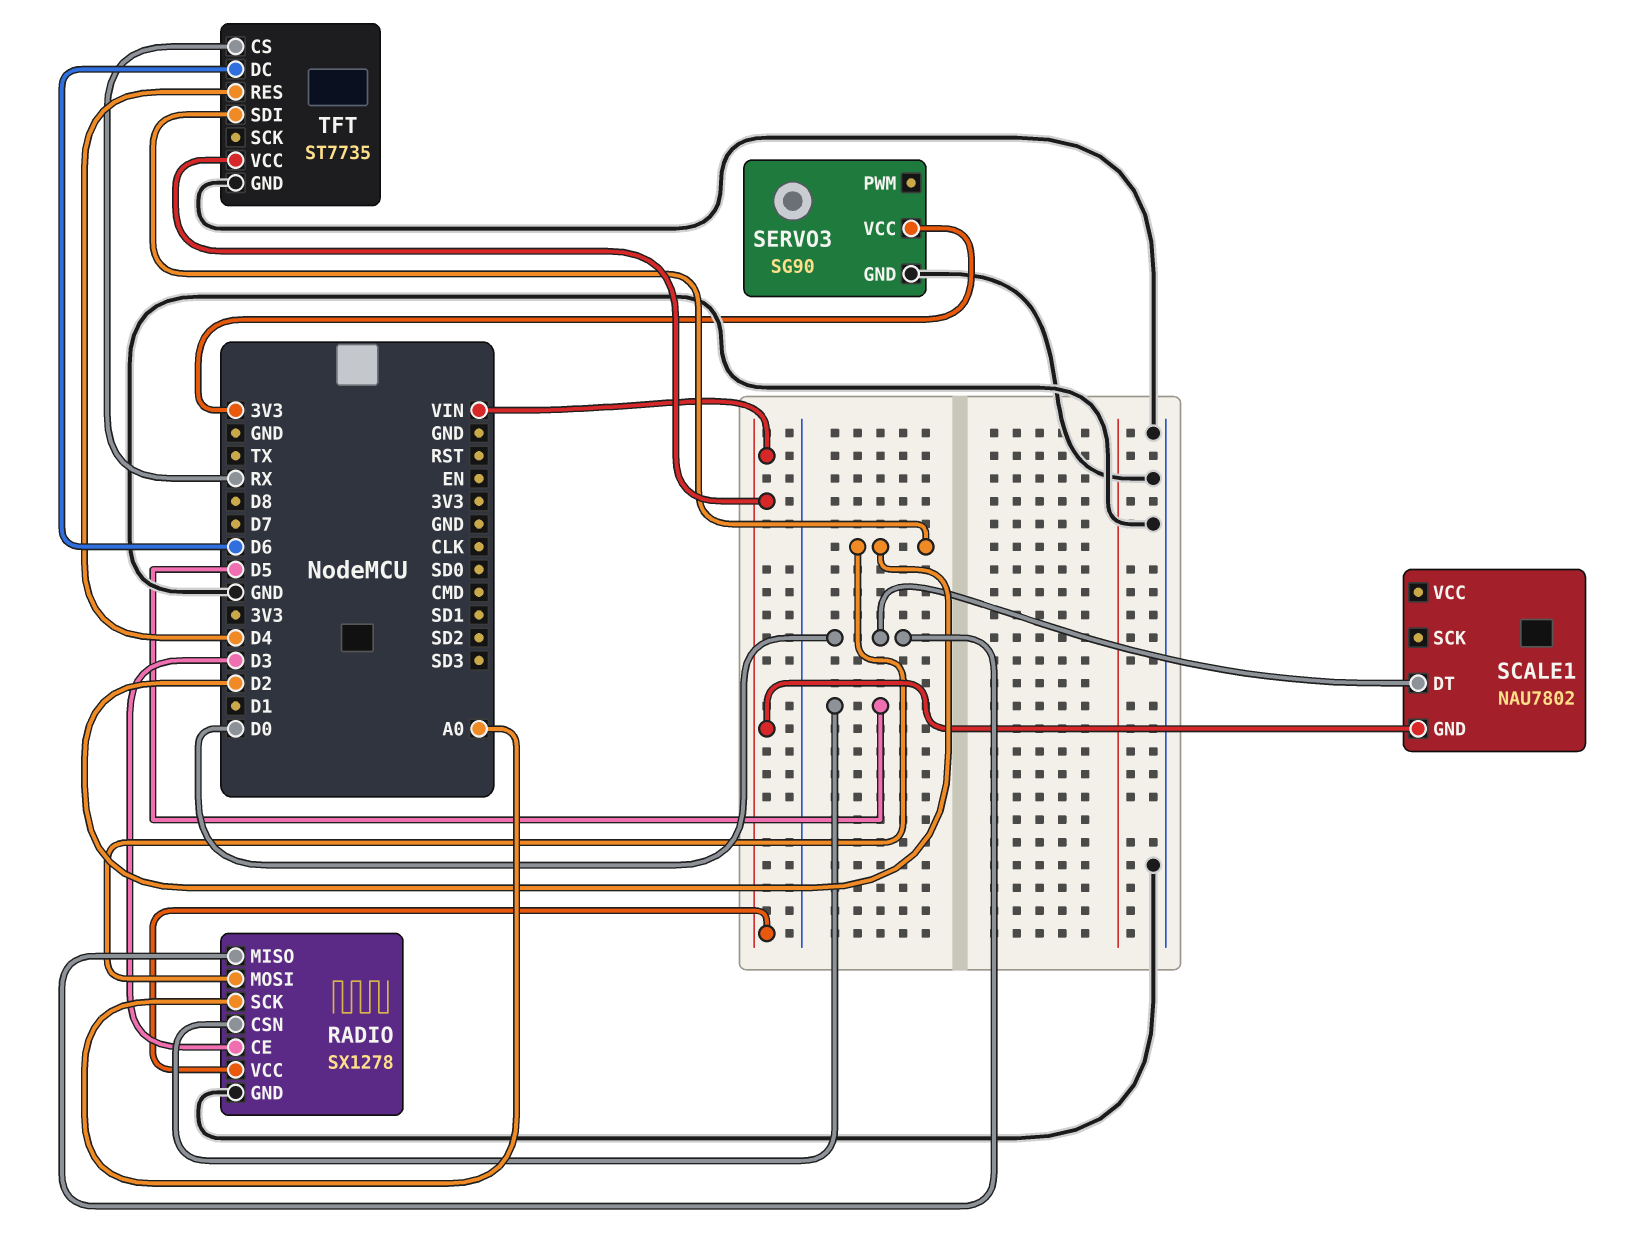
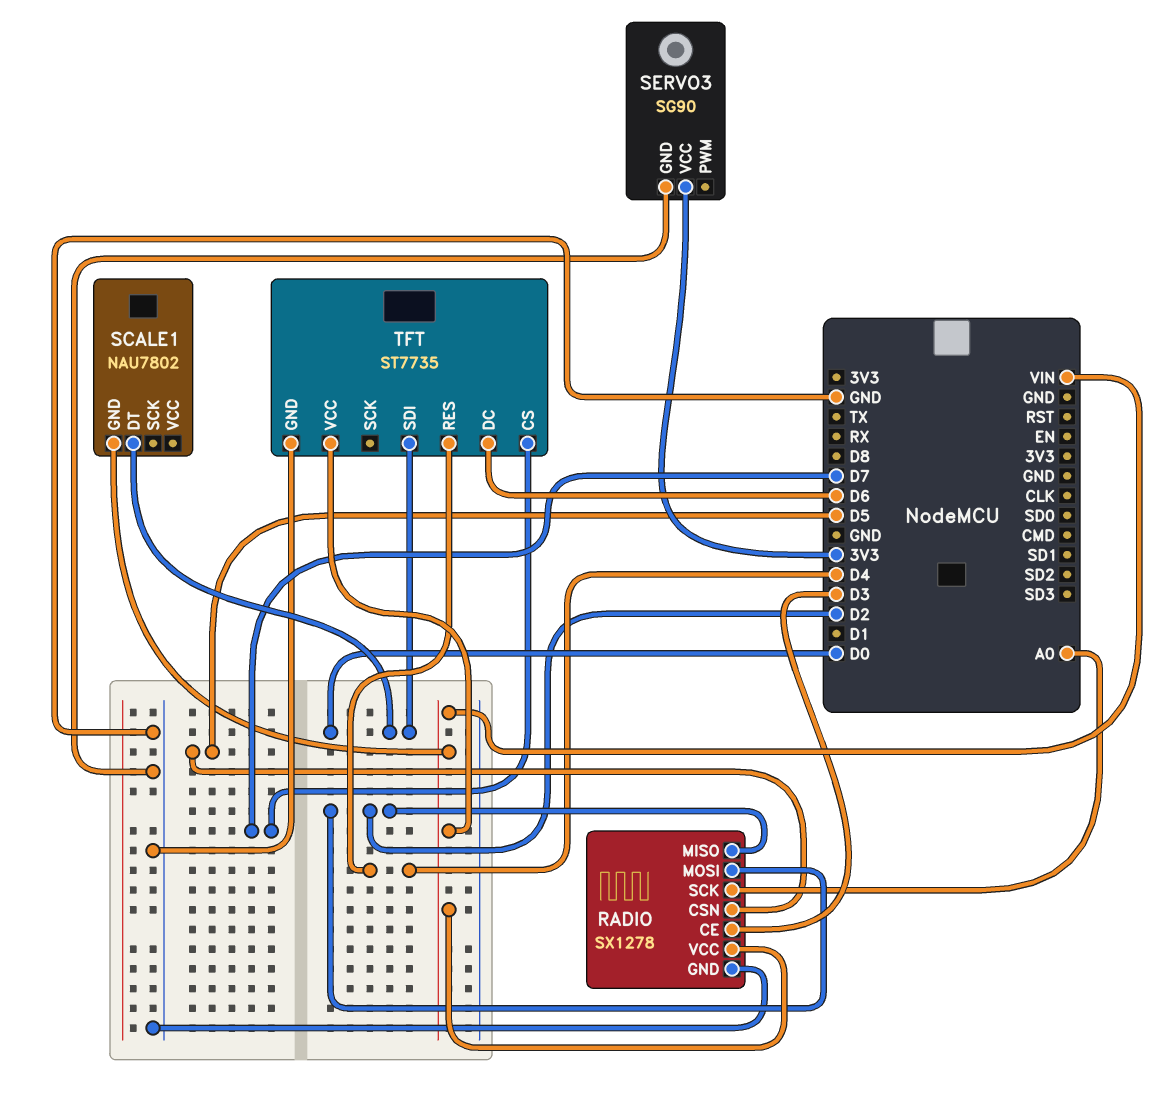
RADIO pin MISO: D0 -> D2
TFT pin CS: RX -> D7
TFT pin SDI: D2 -> D0

